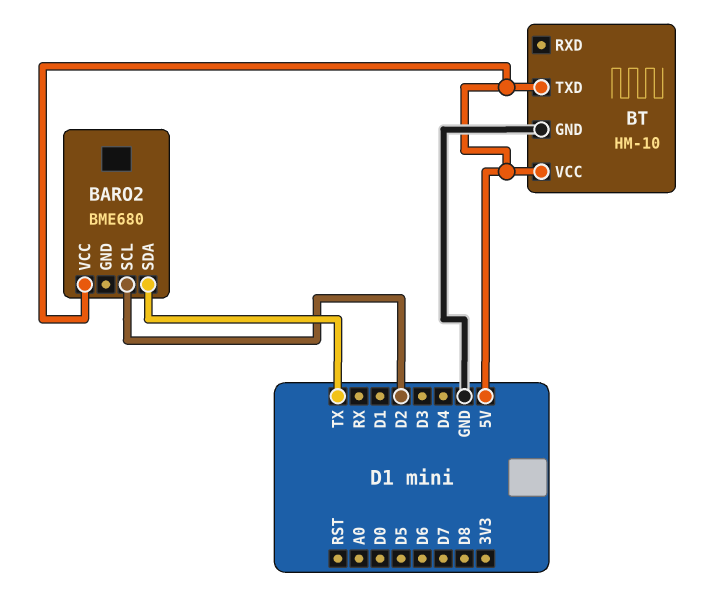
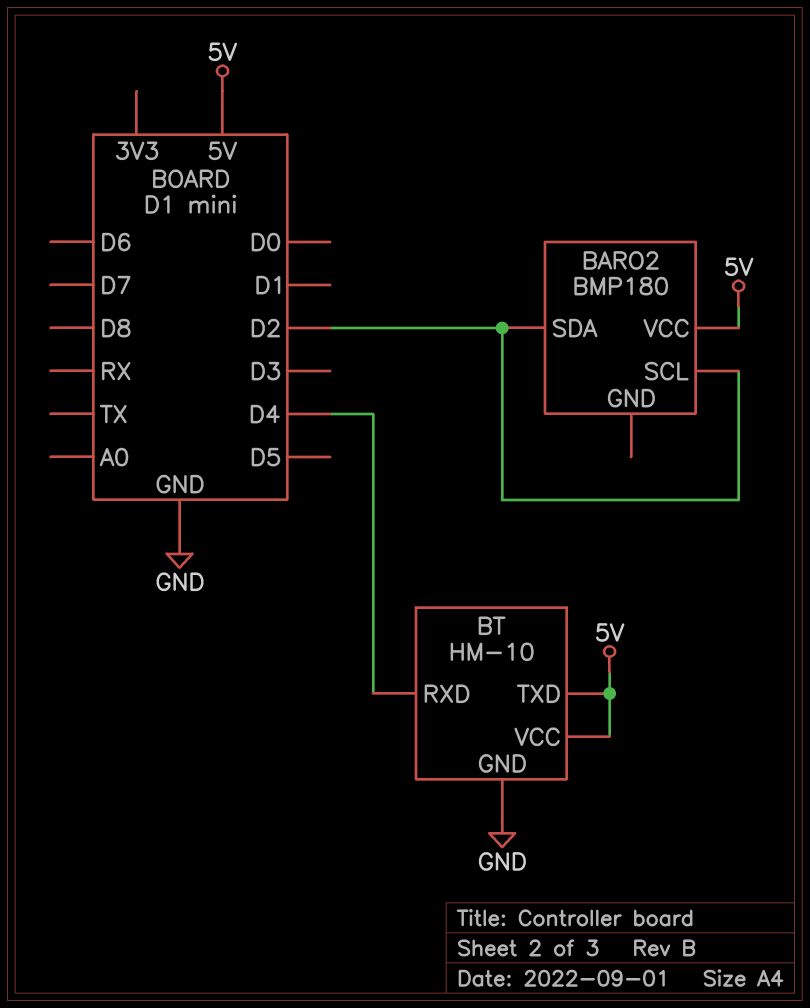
BARO2: BME680 -> BMP180
BARO2 pin SDA: TX -> D2
BT pin RXD: none -> D4

